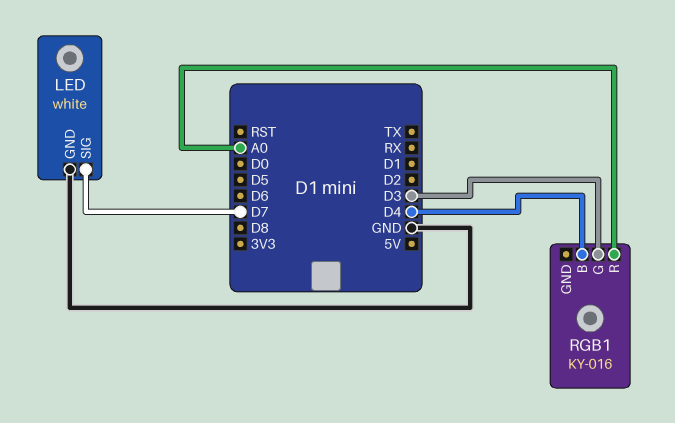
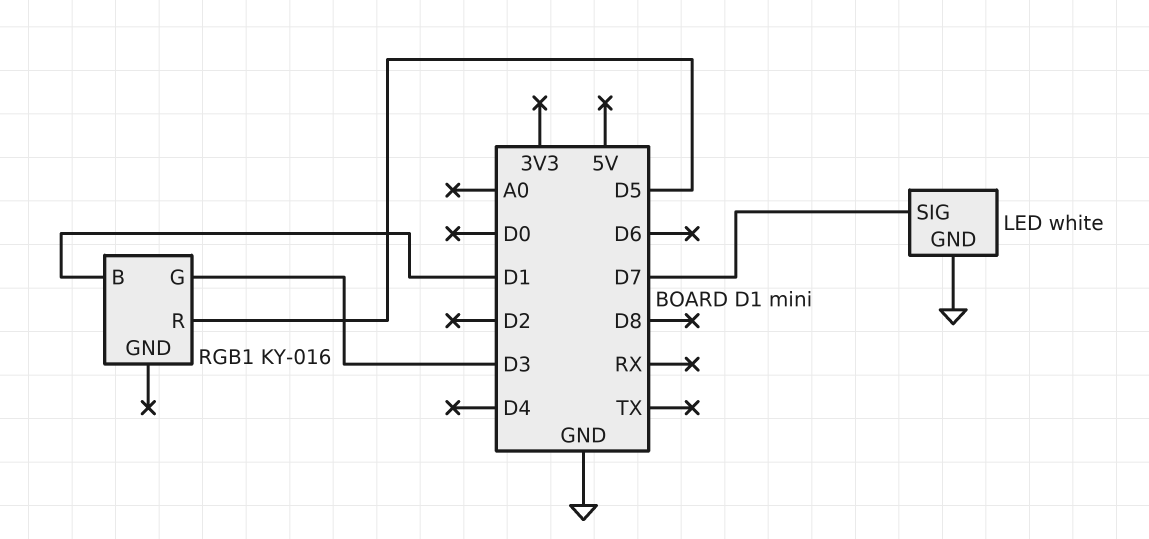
RGB1 pin B: D4 -> D1
RGB1 pin R: A0 -> D5

